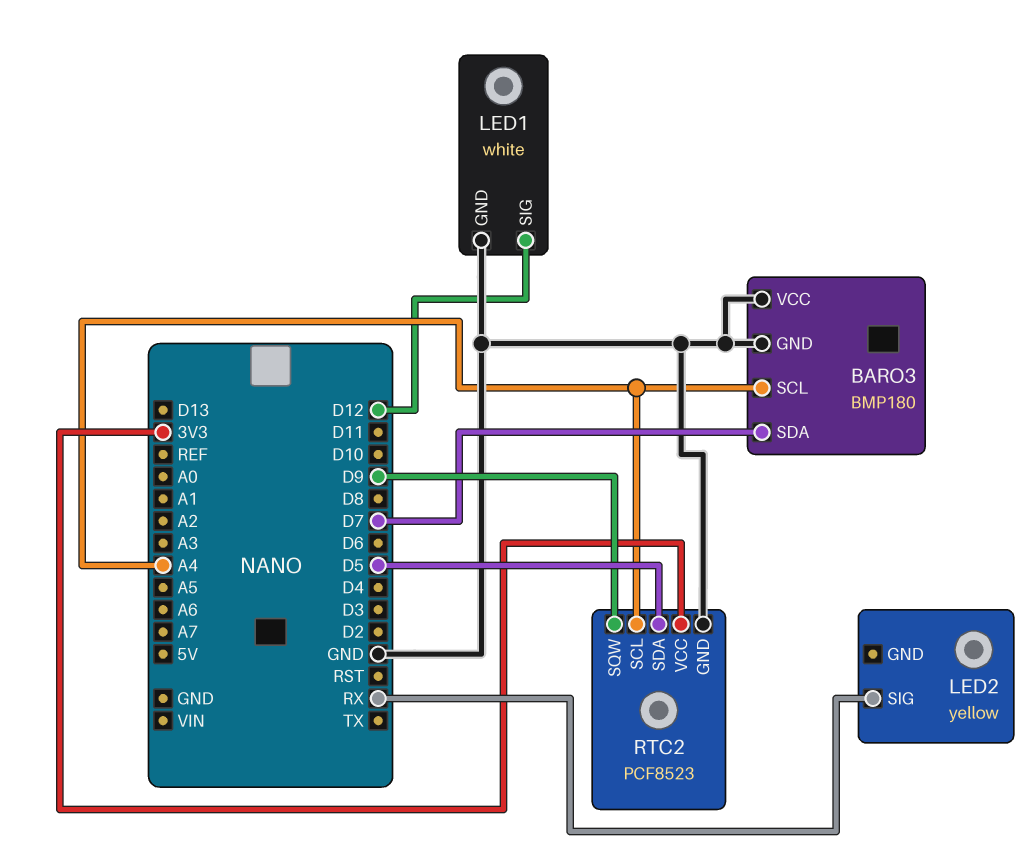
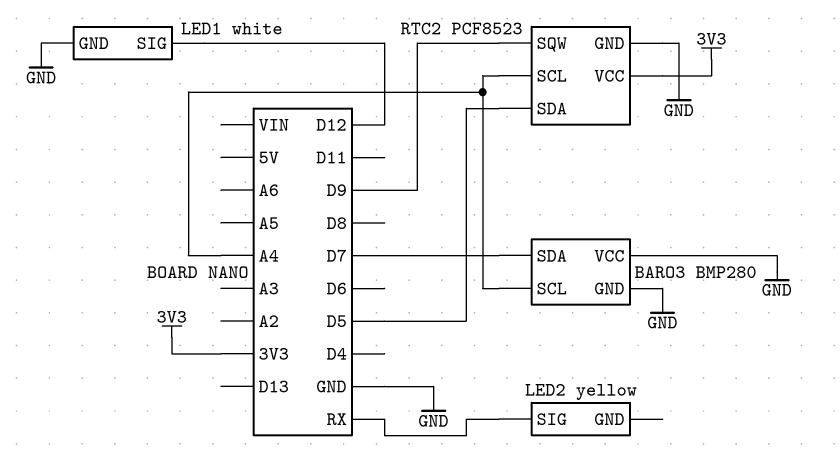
BARO3: BMP180 -> BMP280

